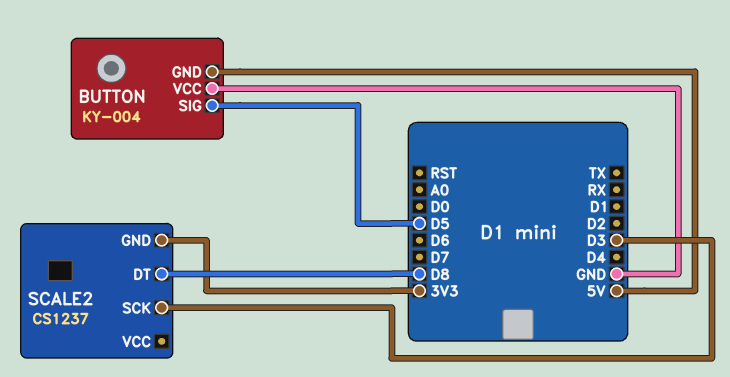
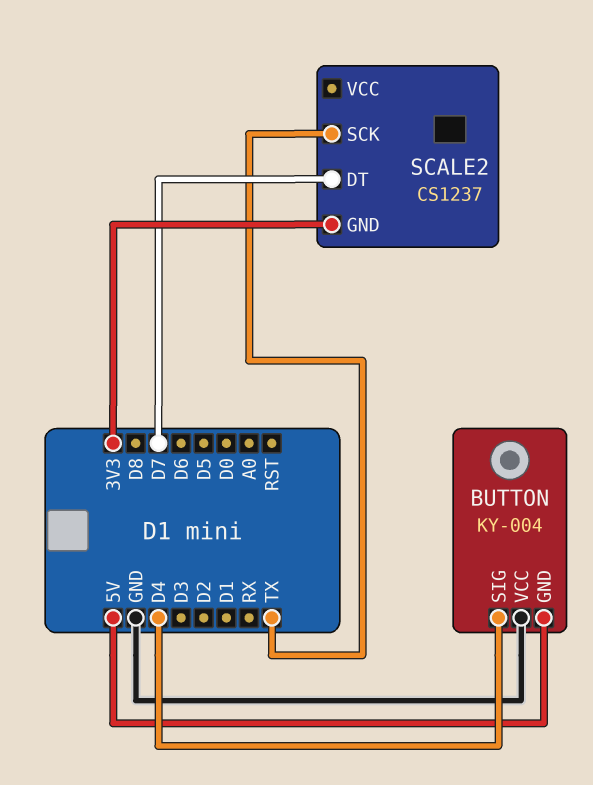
BUTTON pin SIG: D5 -> D4
SCALE2 pin DT: D8 -> D7
SCALE2 pin SCK: D3 -> TX

